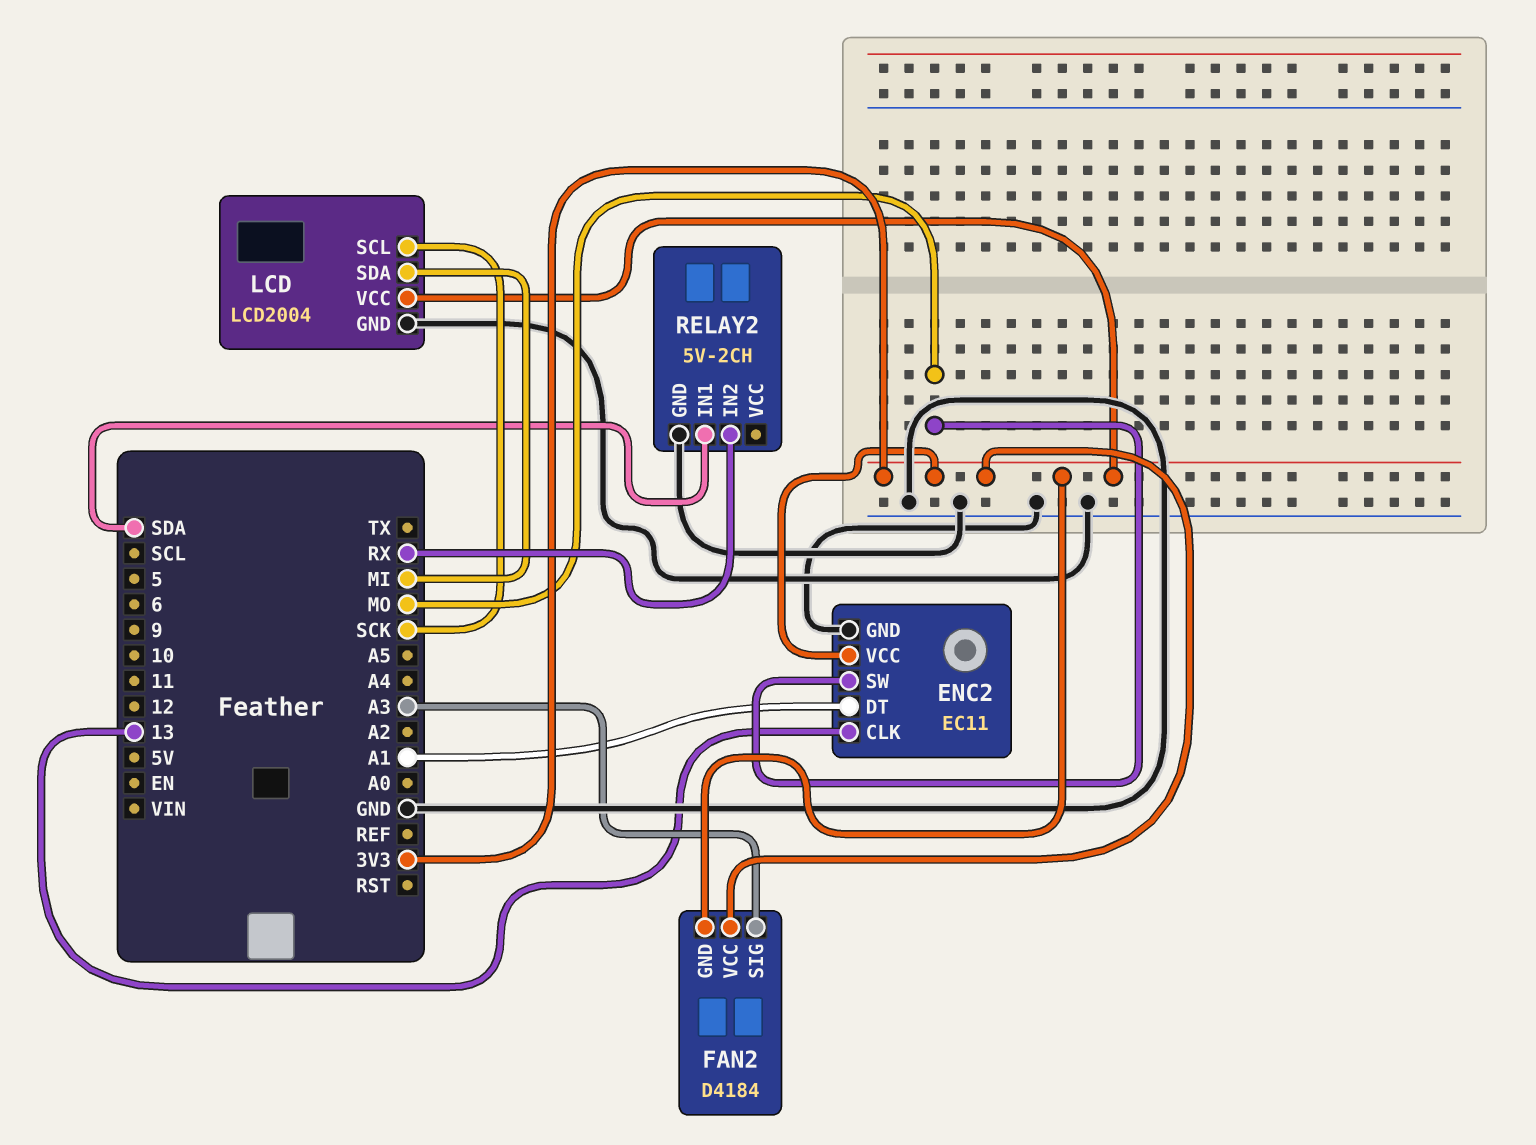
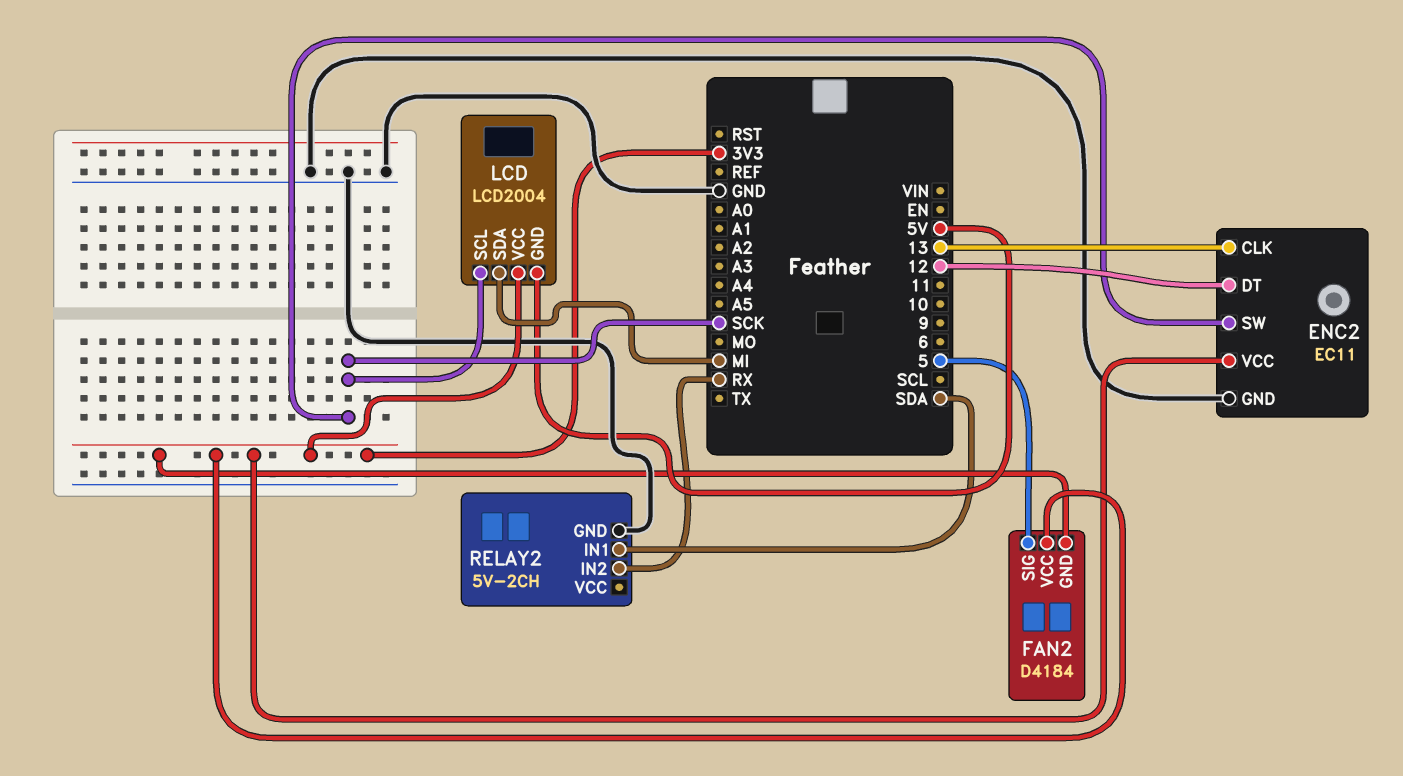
ENC2 pin DT: A1 -> 12
ENC2 pin SW: MO -> SCK
FAN2 pin SIG: A3 -> 5
LCD pin GND: GND -> 5V

